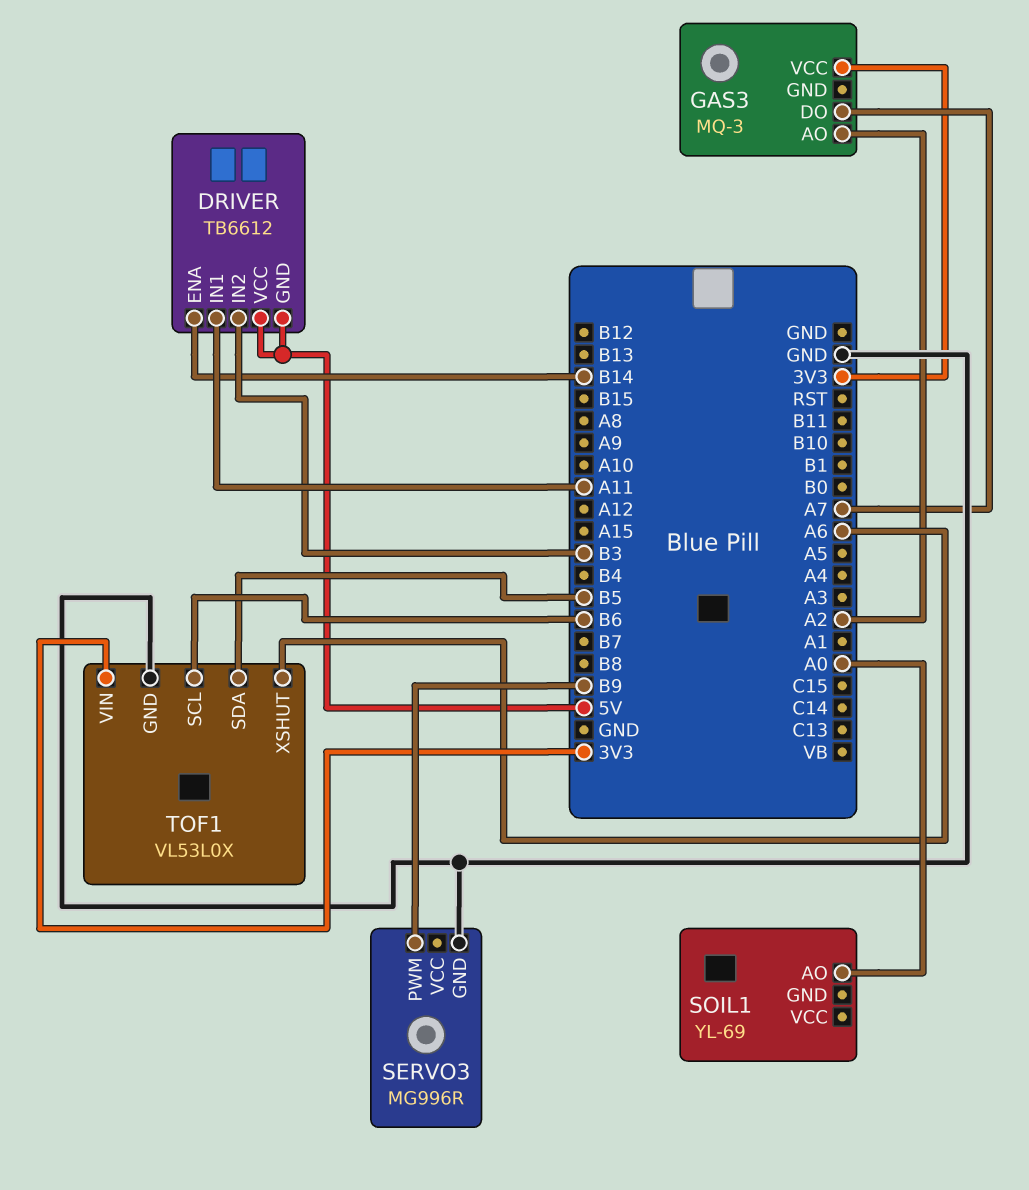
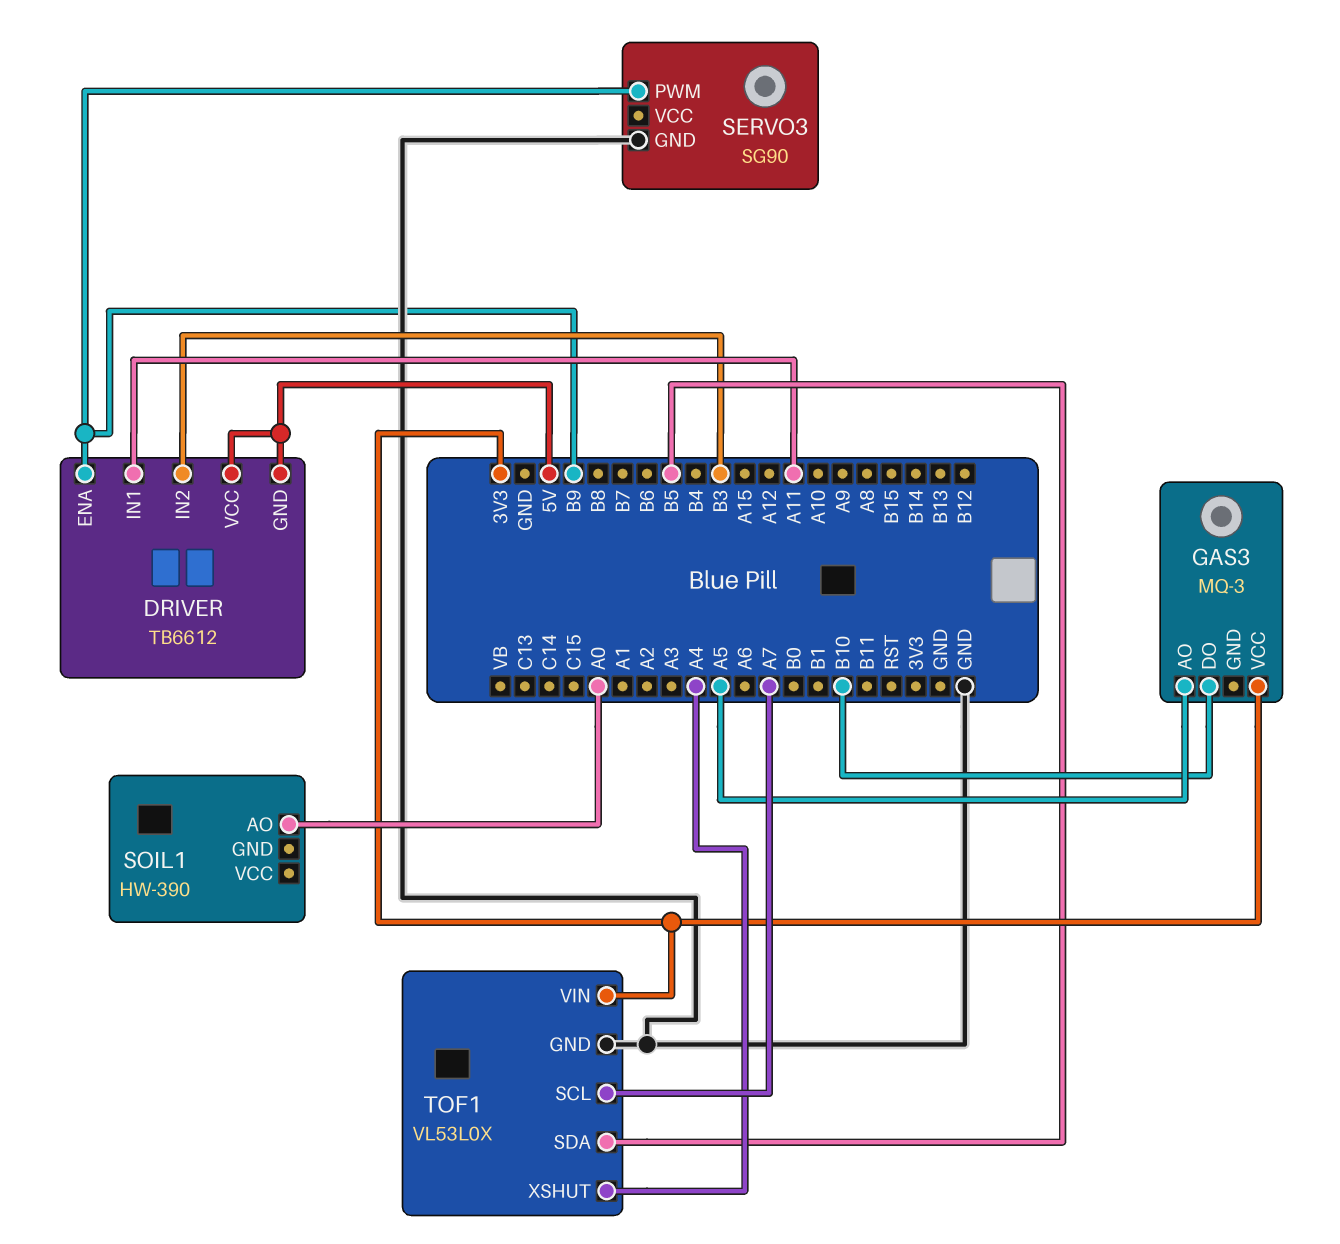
DRIVER pin ENA: B14 -> B9
GAS3 pin AO: A2 -> A5
GAS3 pin DO: A7 -> B10
SERVO3: MG996R -> SG90
SOIL1: YL-69 -> HW-390
TOF1 pin SCL: B6 -> A7
TOF1 pin XSHUT: A6 -> A4

